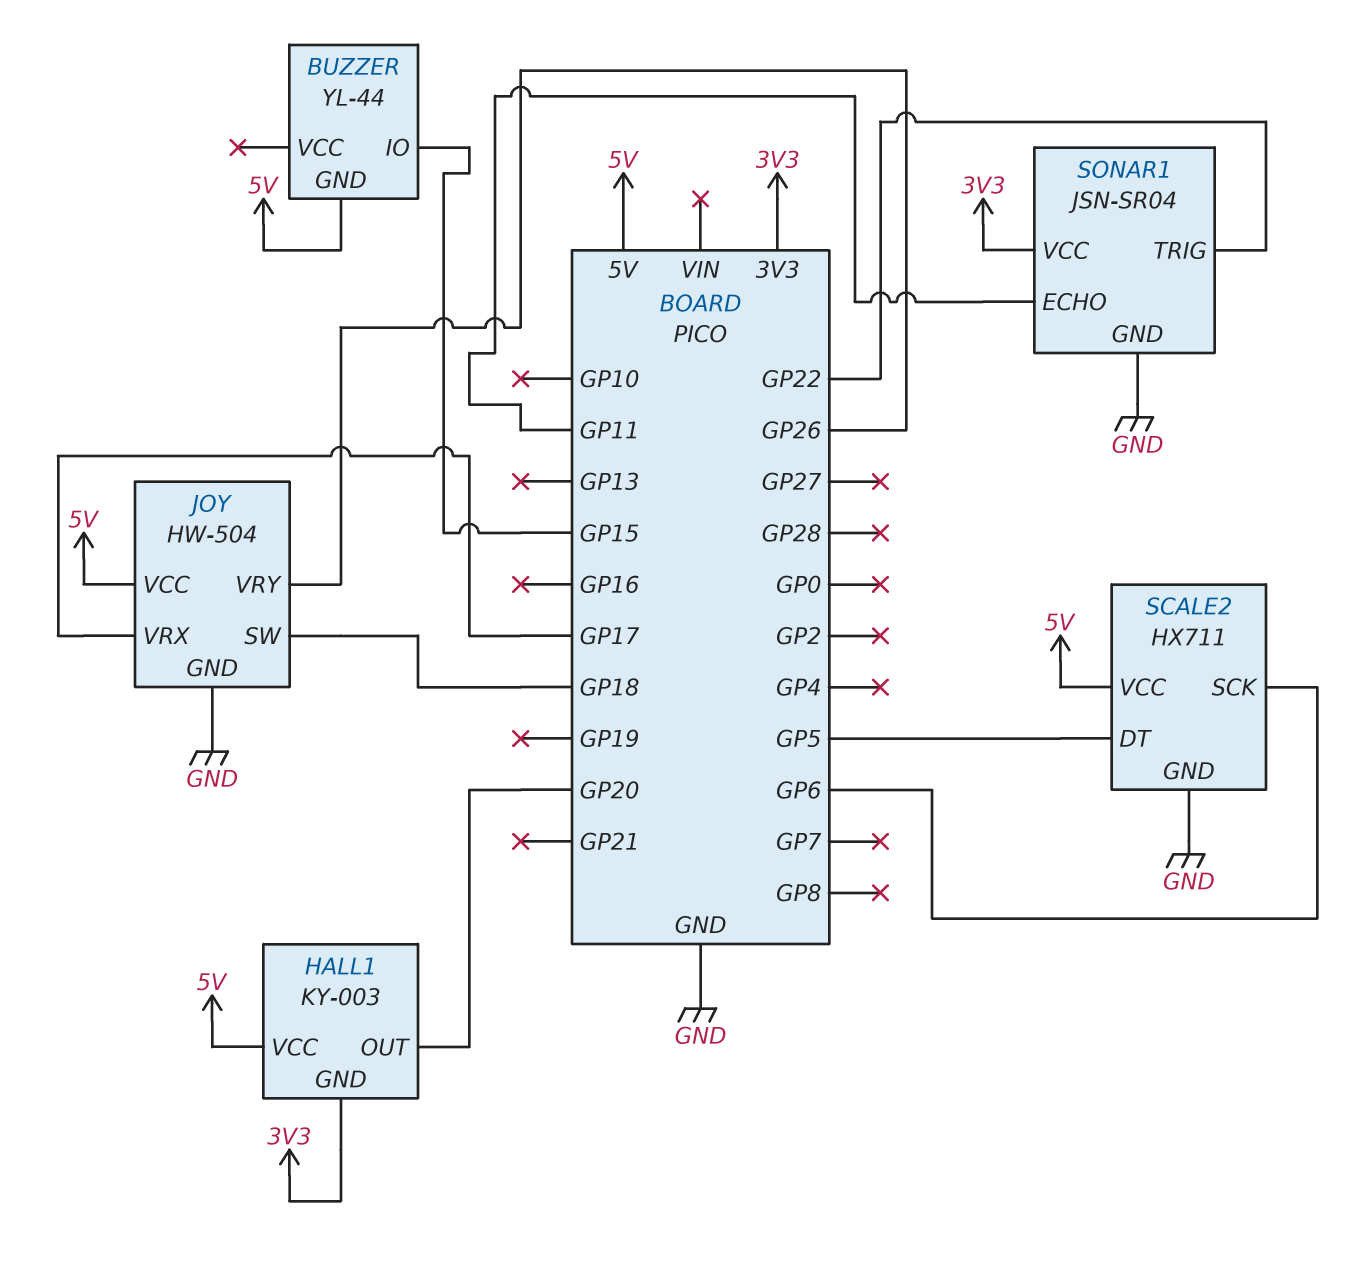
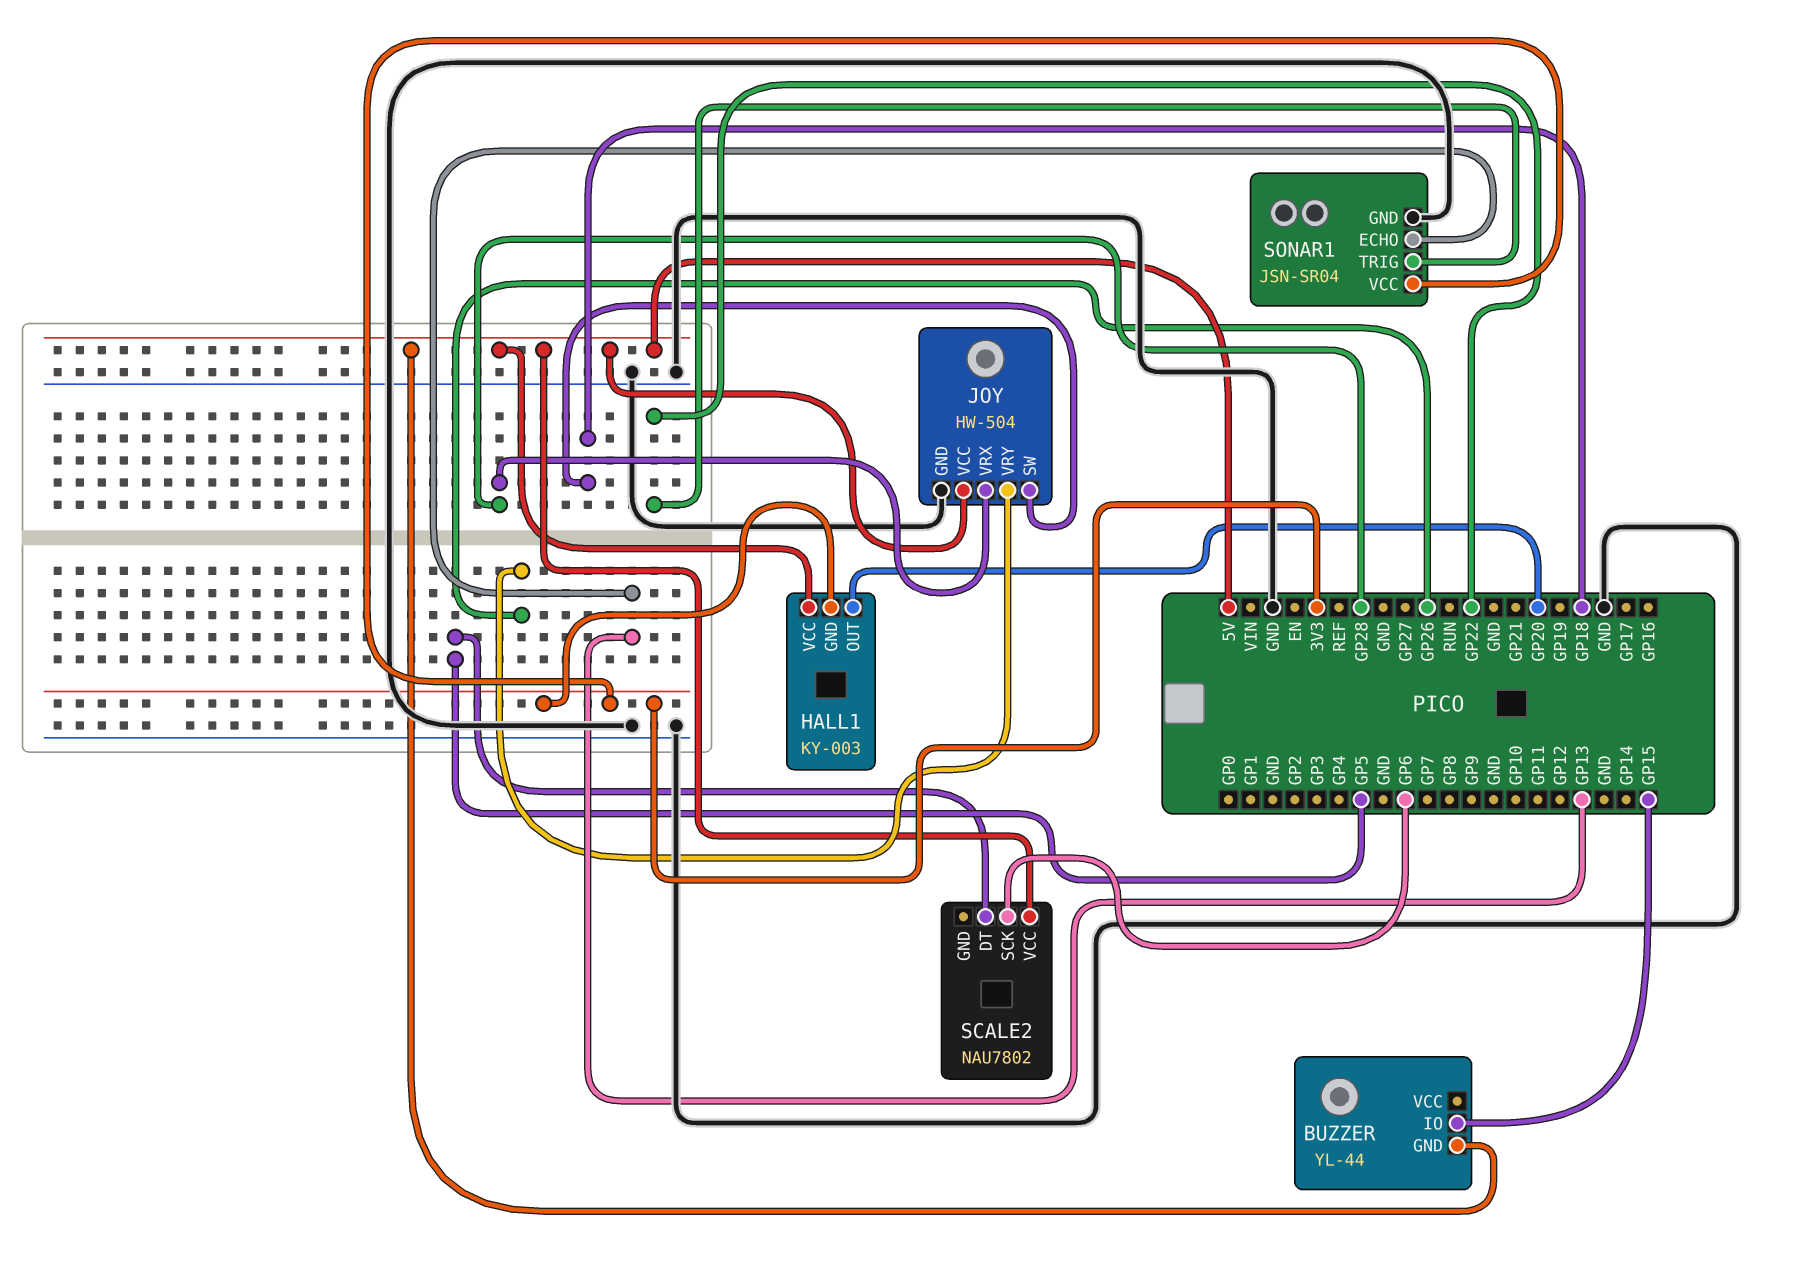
JOY pin VRX: GP17 -> GP28
SCALE2: HX711 -> NAU7802
SCALE2 pin GND: GND -> none
SONAR1 pin ECHO: GP11 -> GP13

